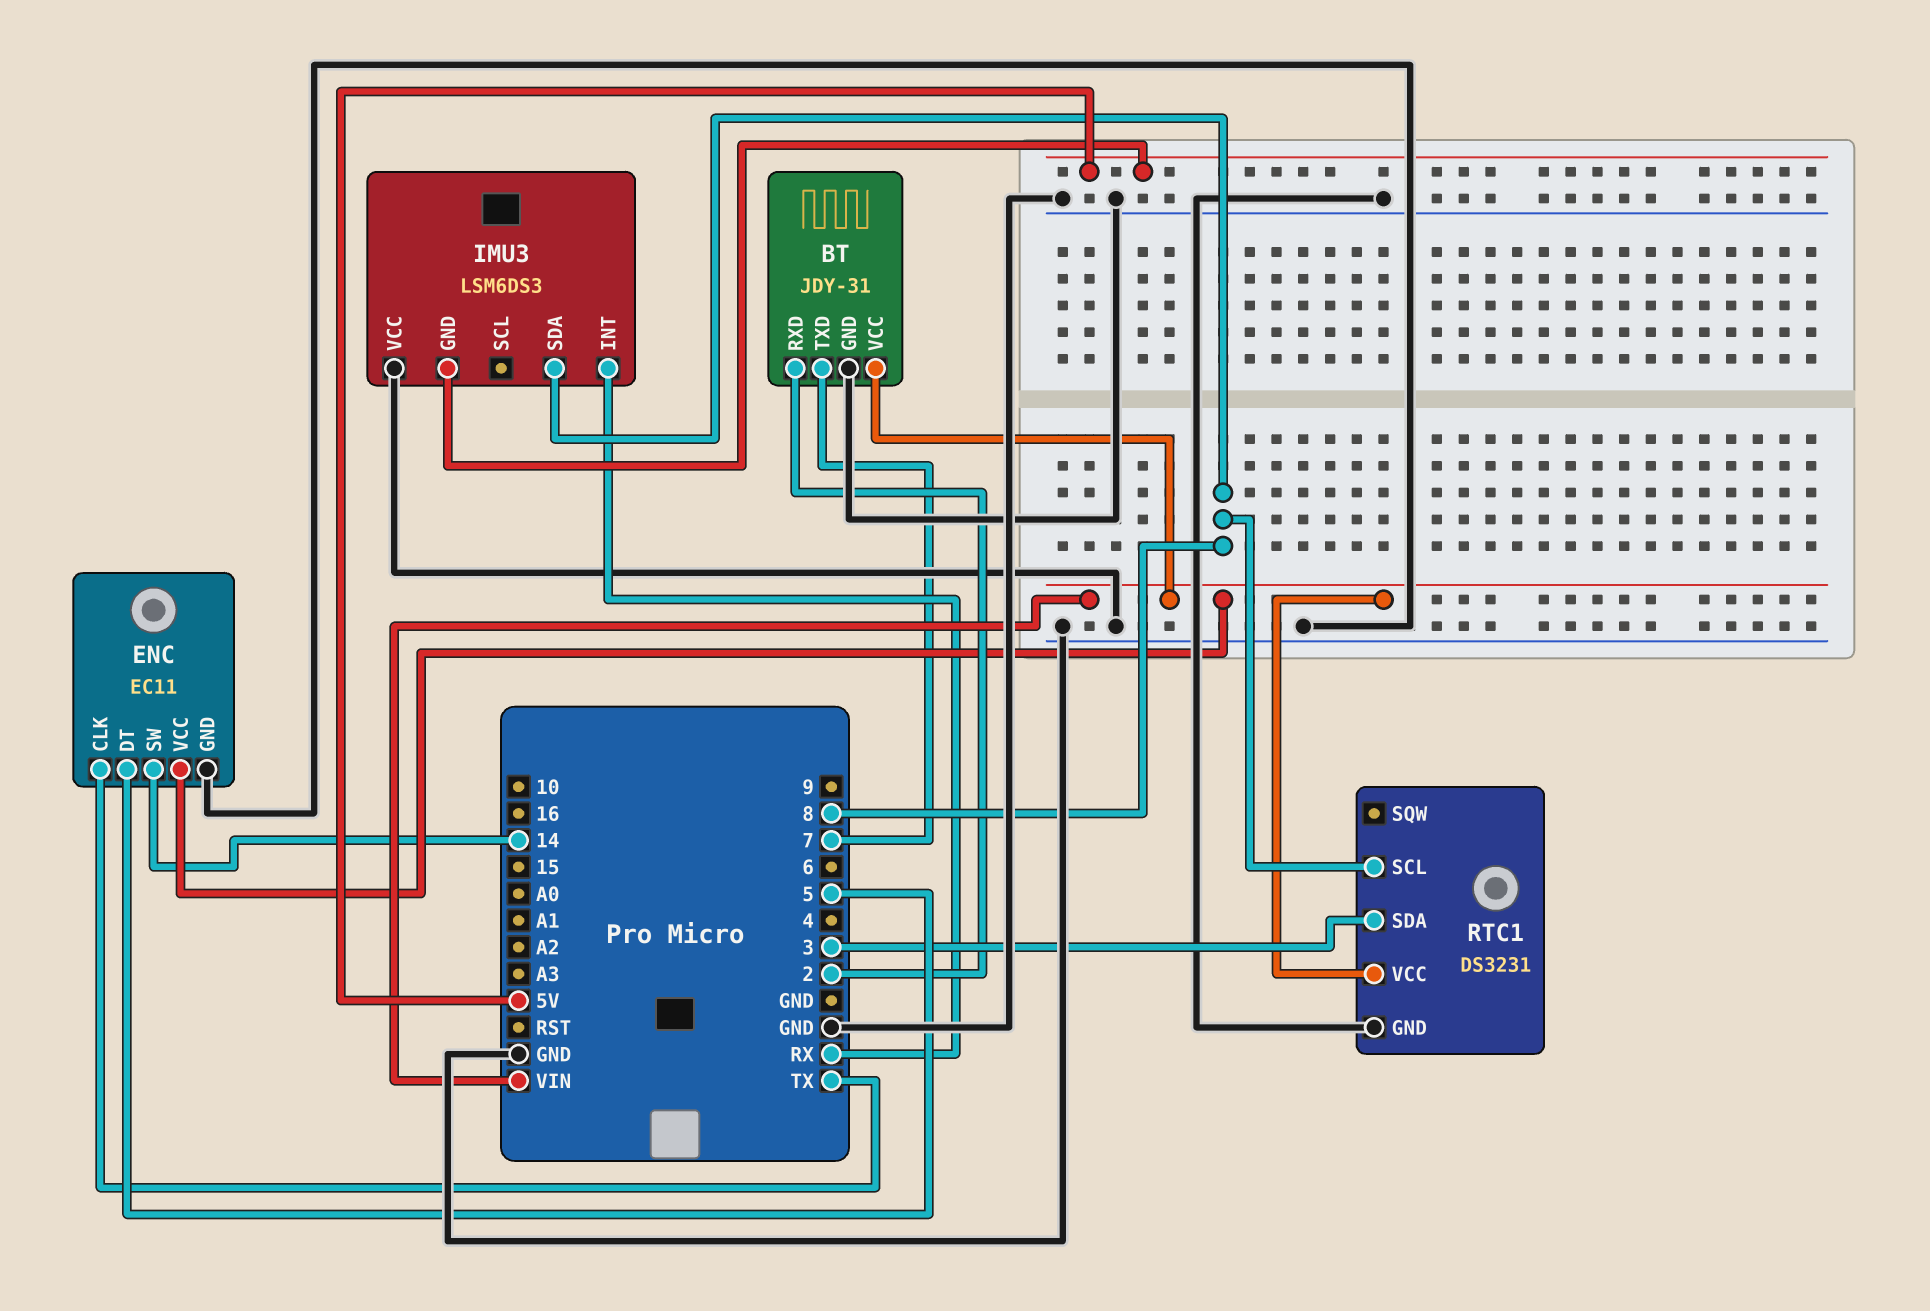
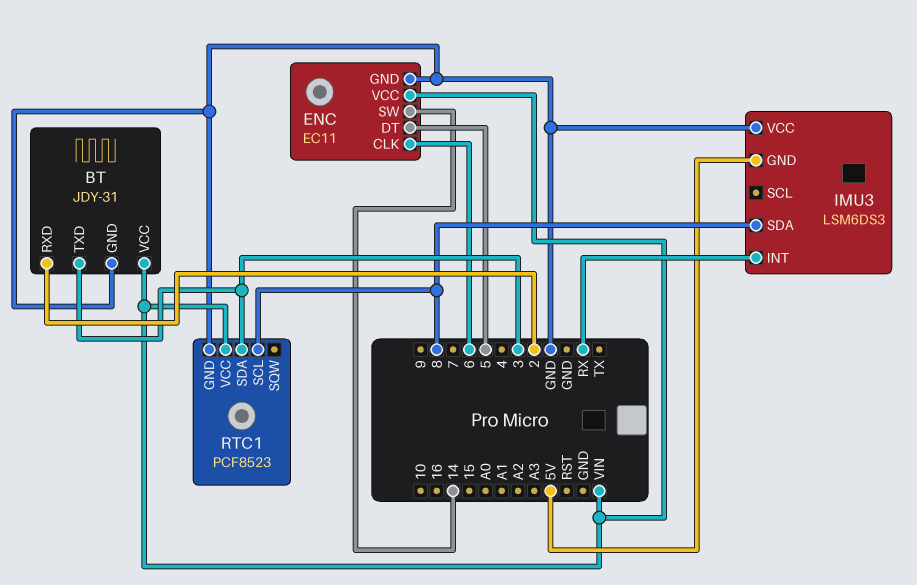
BT pin TXD: 7 -> 3
ENC pin CLK: TX -> 6
RTC1: DS3231 -> PCF8523

